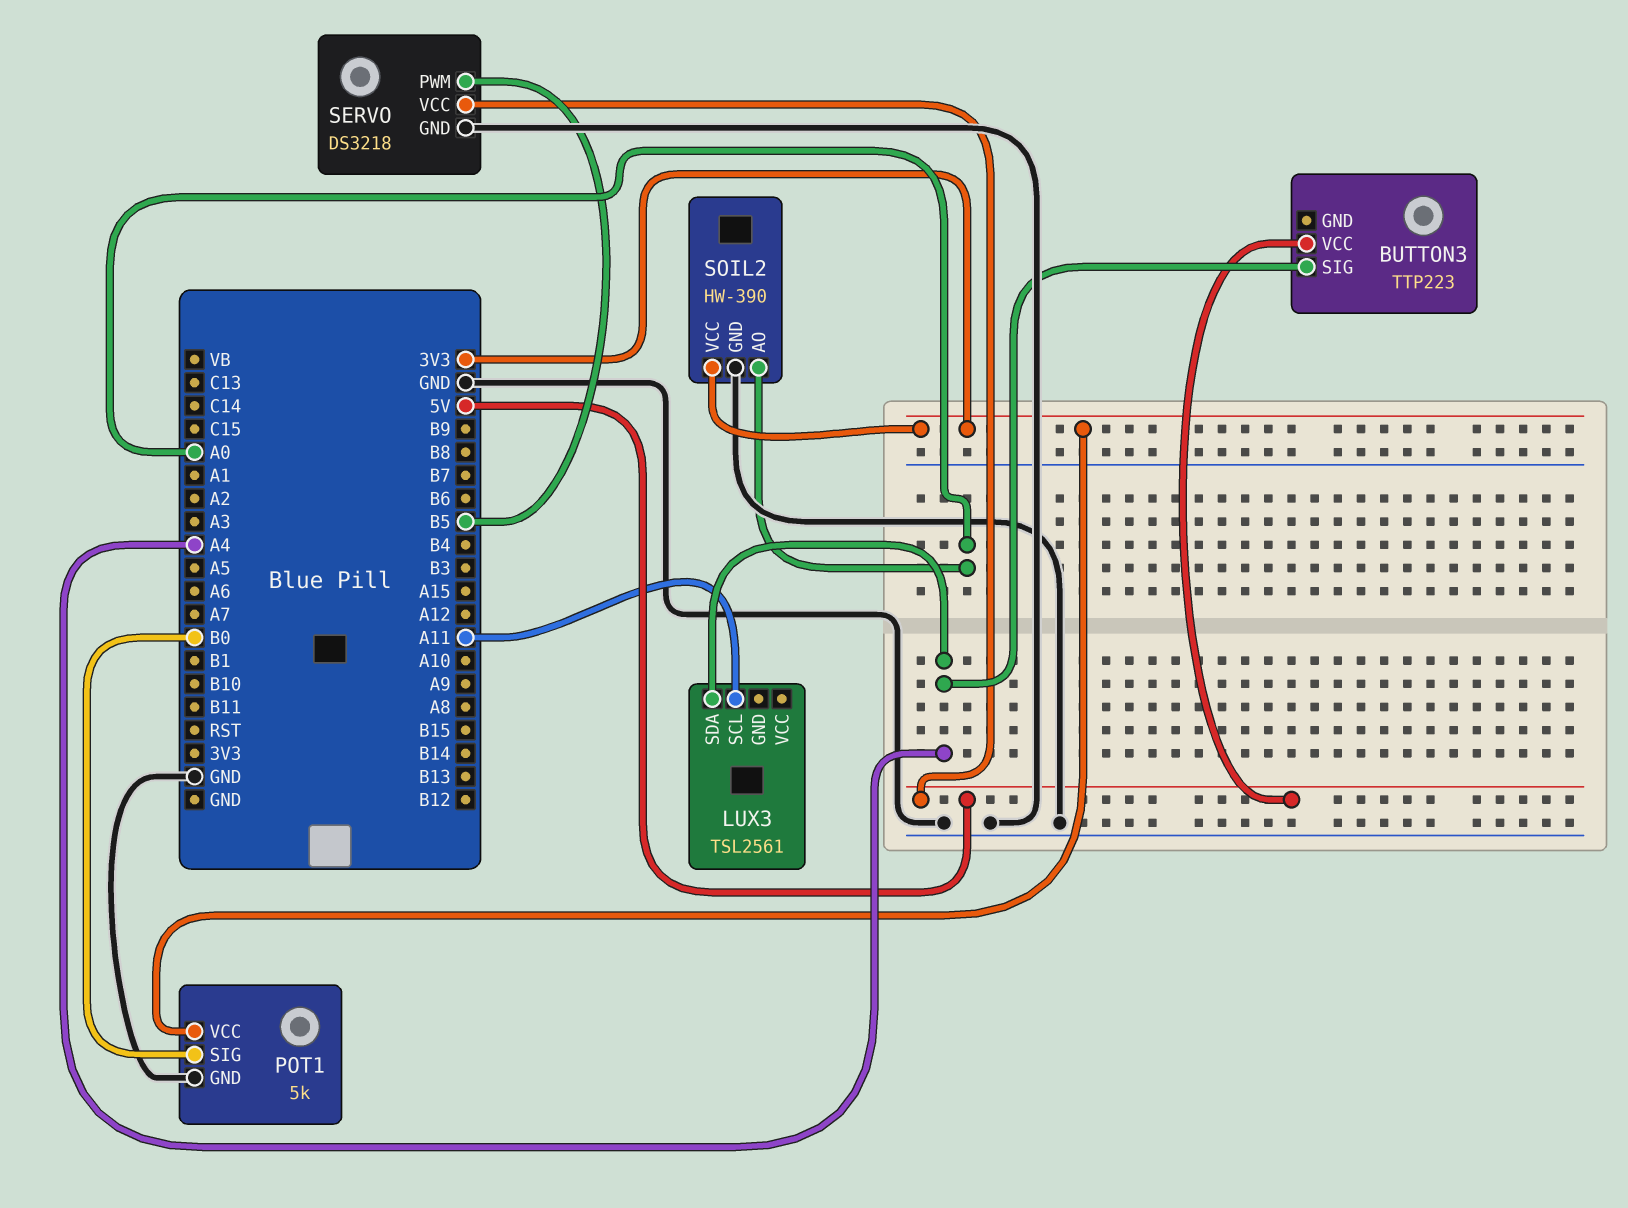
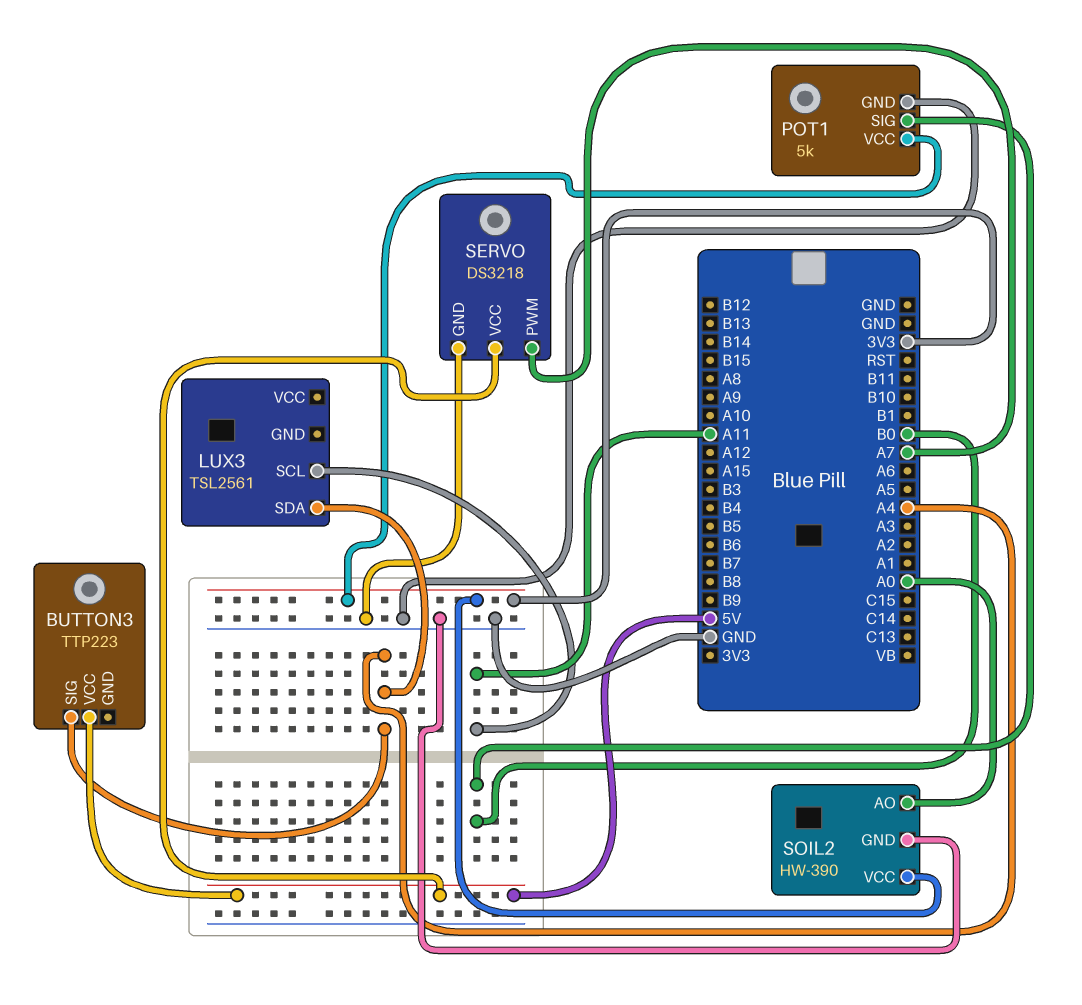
SERVO pin PWM: B5 -> A7

